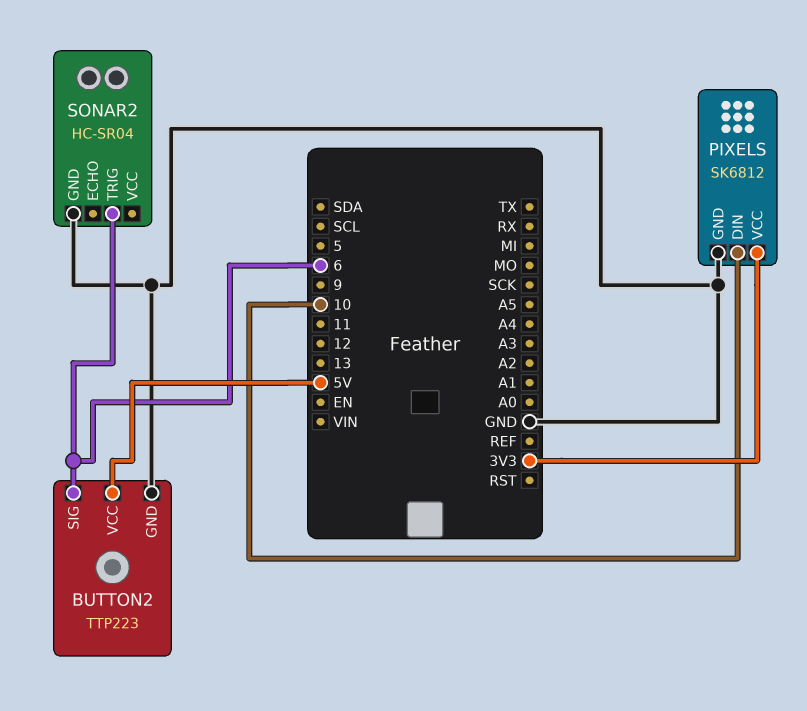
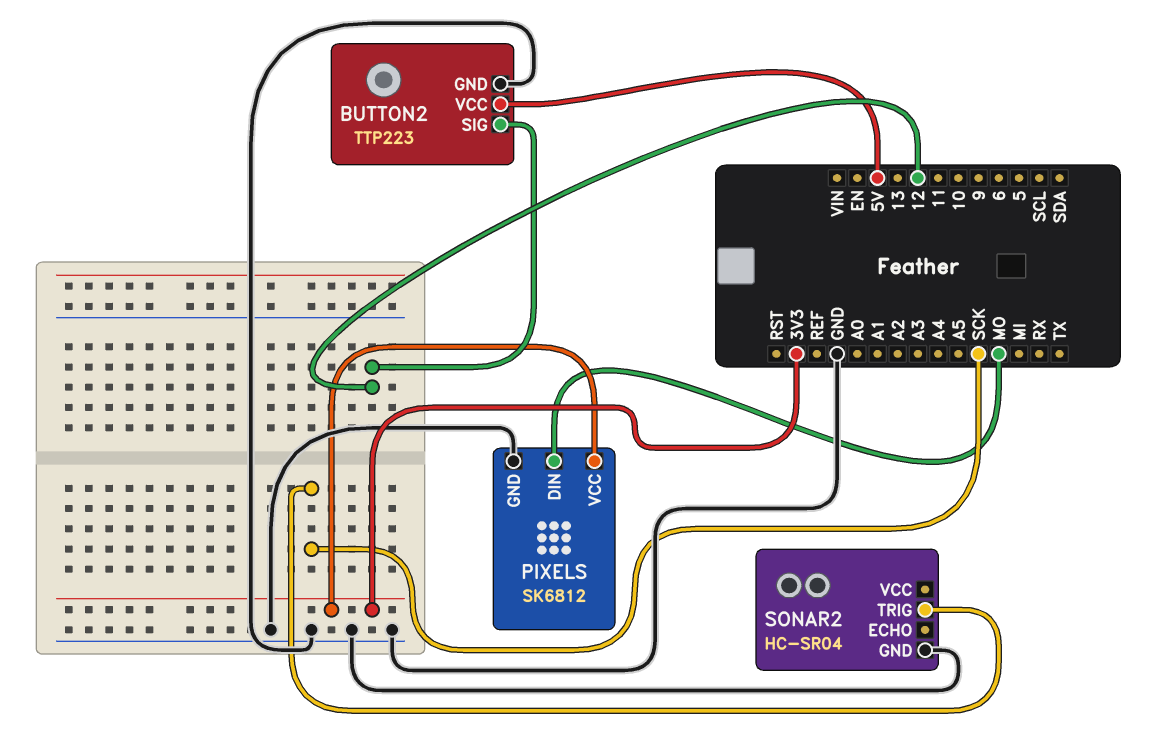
BUTTON2 pin SIG: 6 -> 12
PIXELS pin DIN: 10 -> MO
SONAR2 pin TRIG: 6 -> SCK

